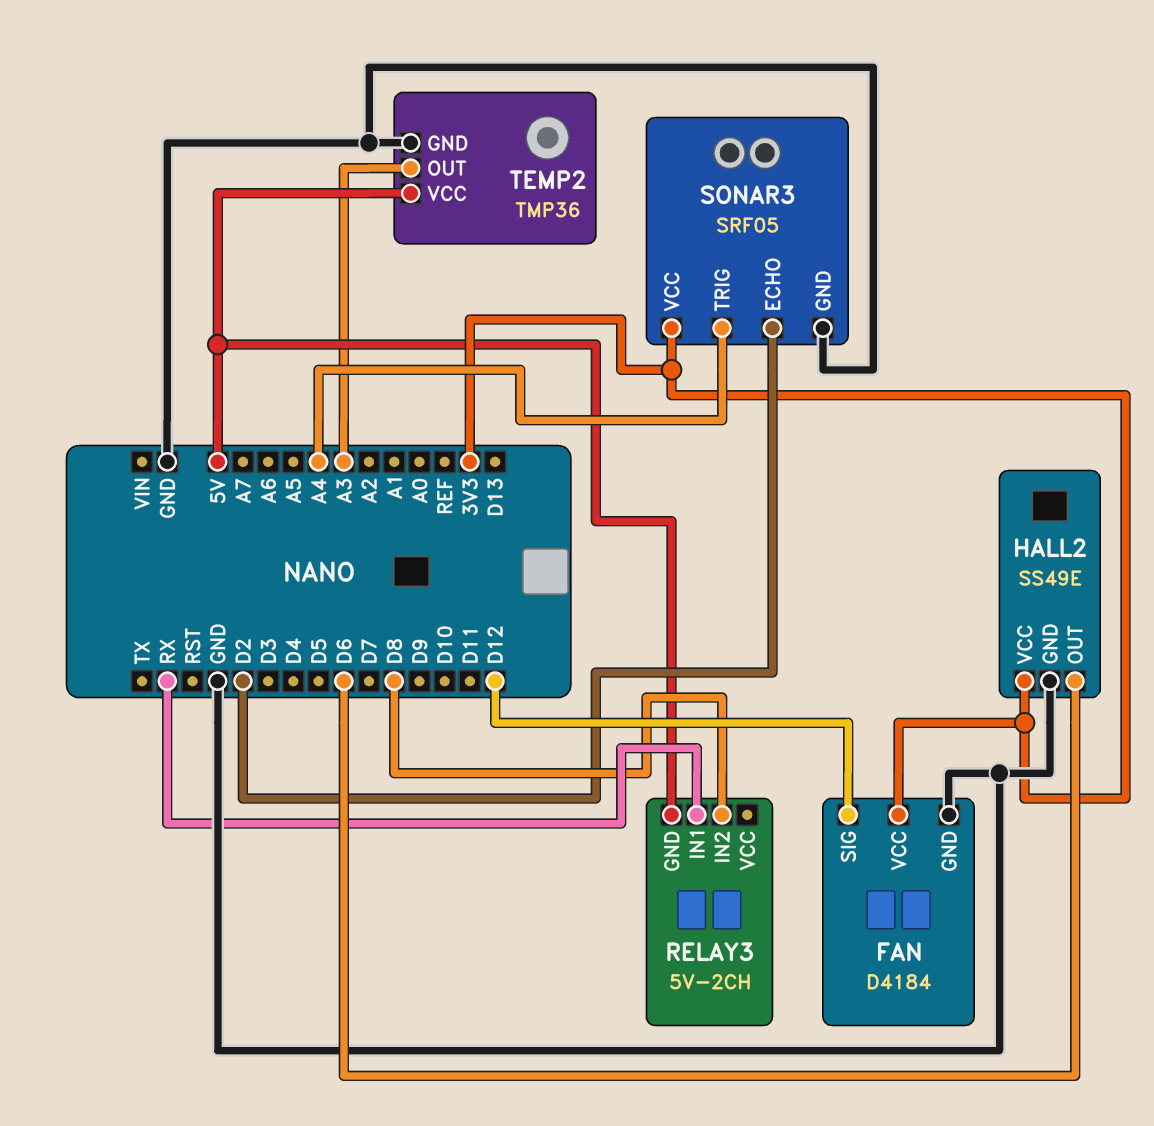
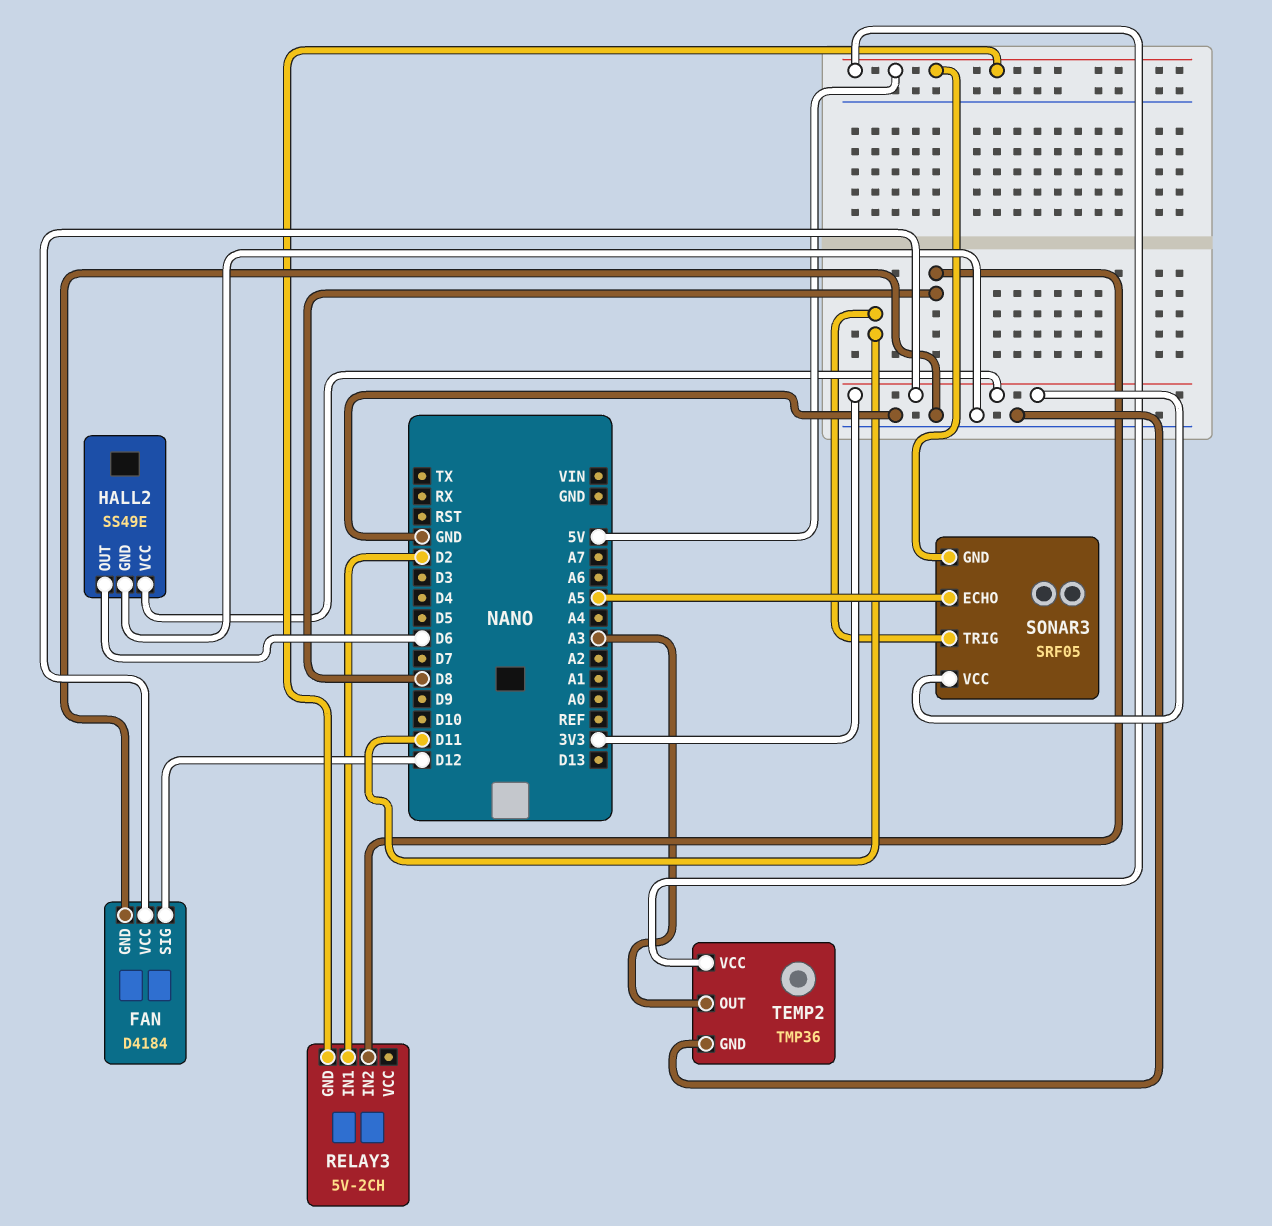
RELAY3 pin IN1: RX -> D2
SONAR3 pin ECHO: D2 -> A5
SONAR3 pin GND: GND -> 5V
SONAR3 pin TRIG: A4 -> D11

